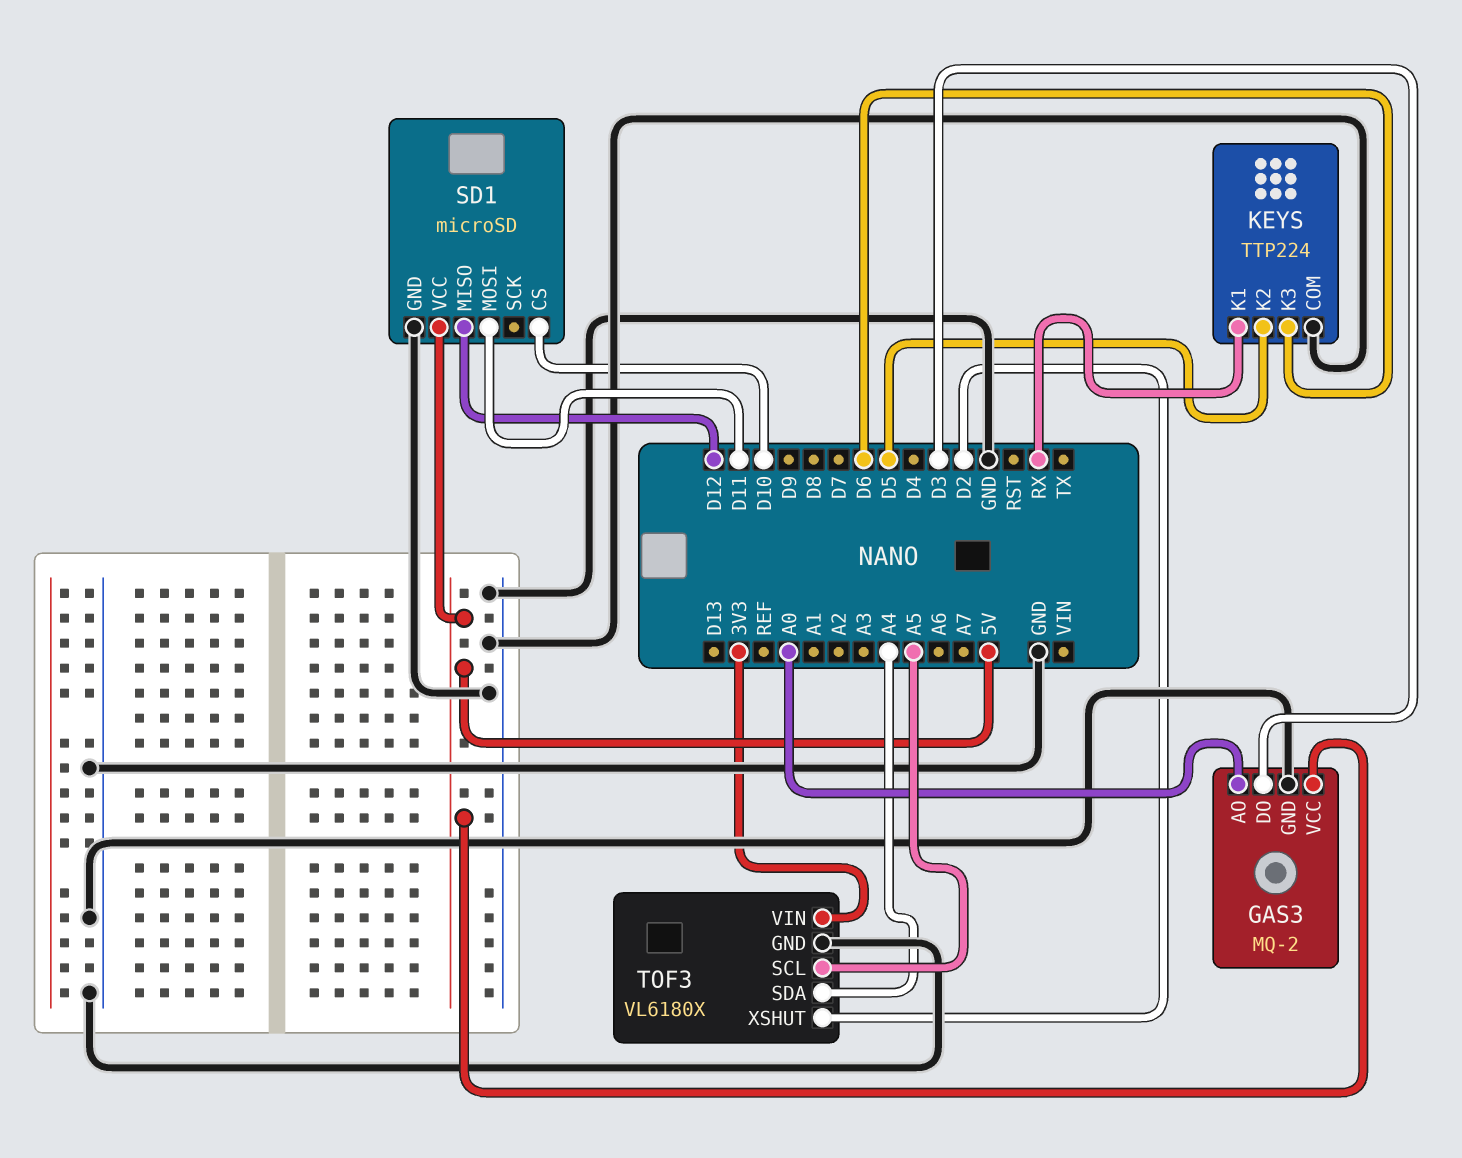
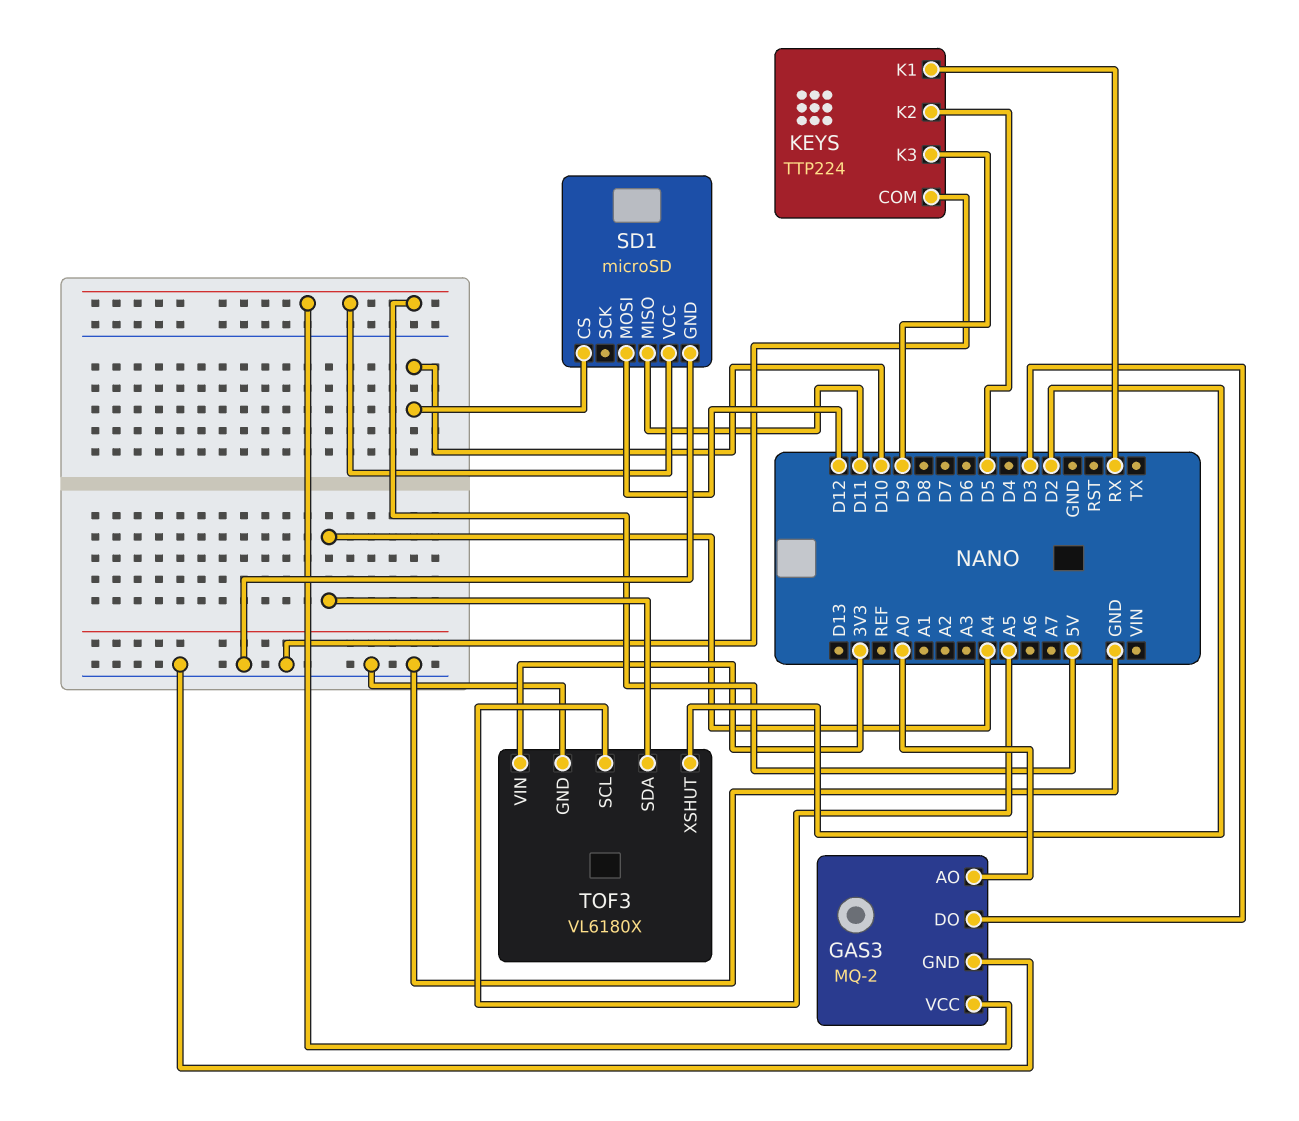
KEYS pin K3: D6 -> D9
SD1 pin MISO: D12 -> D11
SD1 pin MOSI: D11 -> D12

